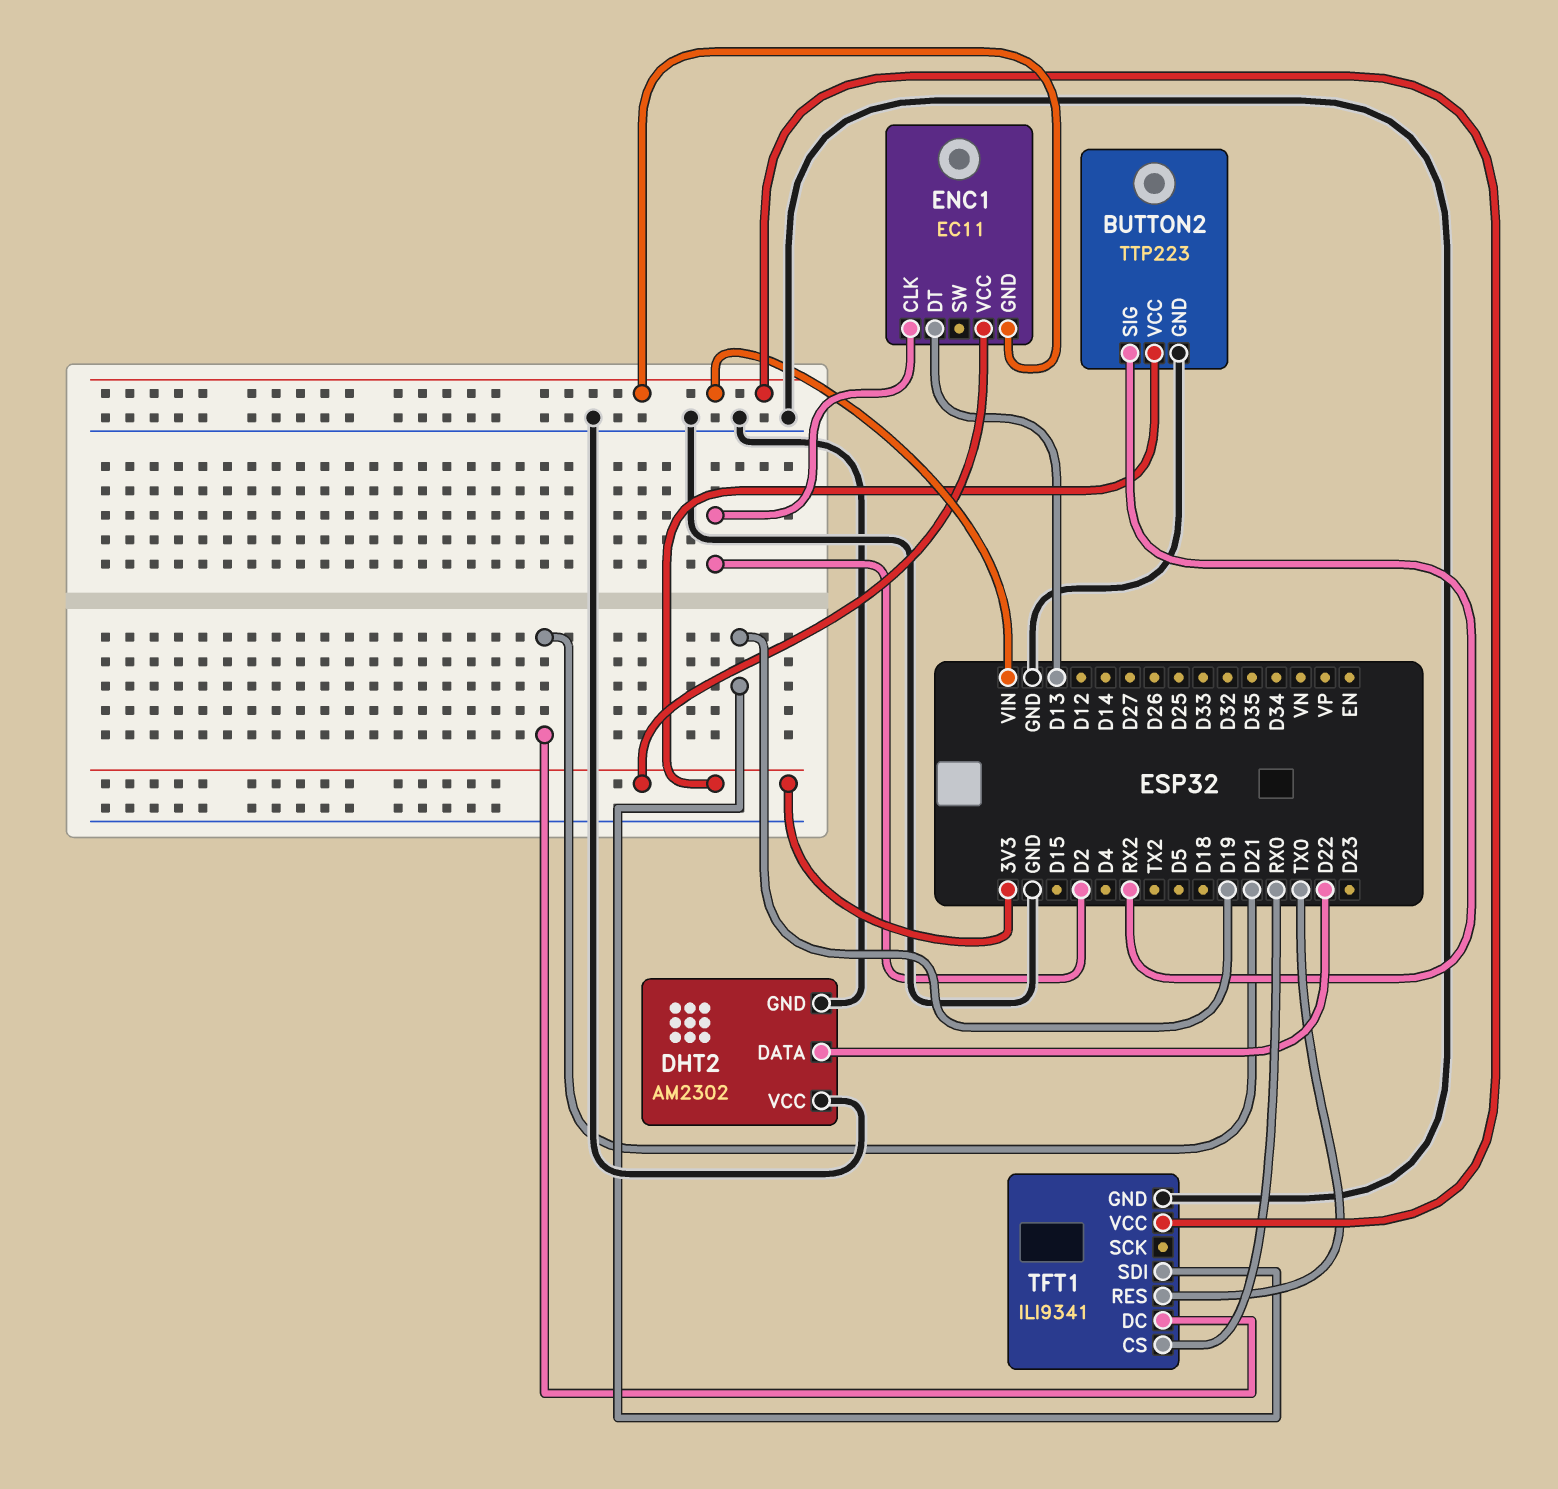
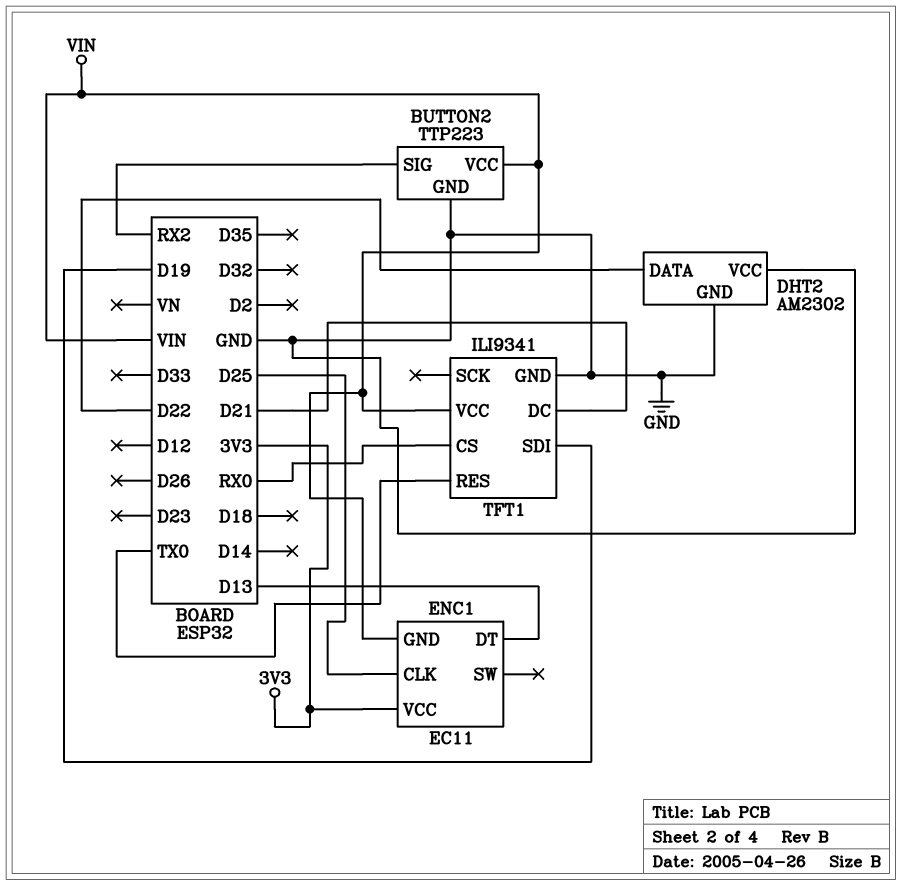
BUTTON2 pin VCC: 3V3 -> VIN
ENC1 pin CLK: D2 -> D25

